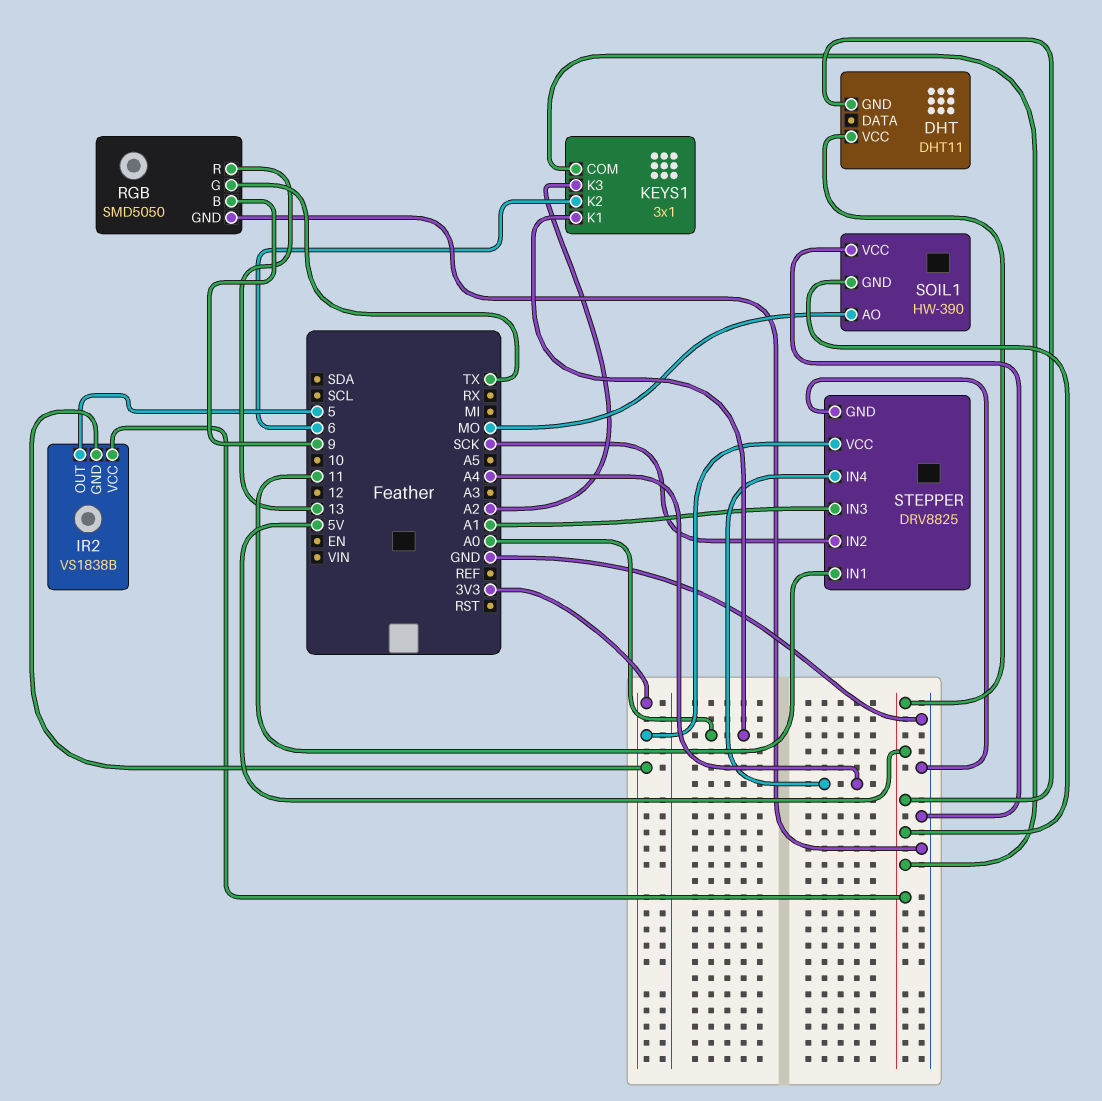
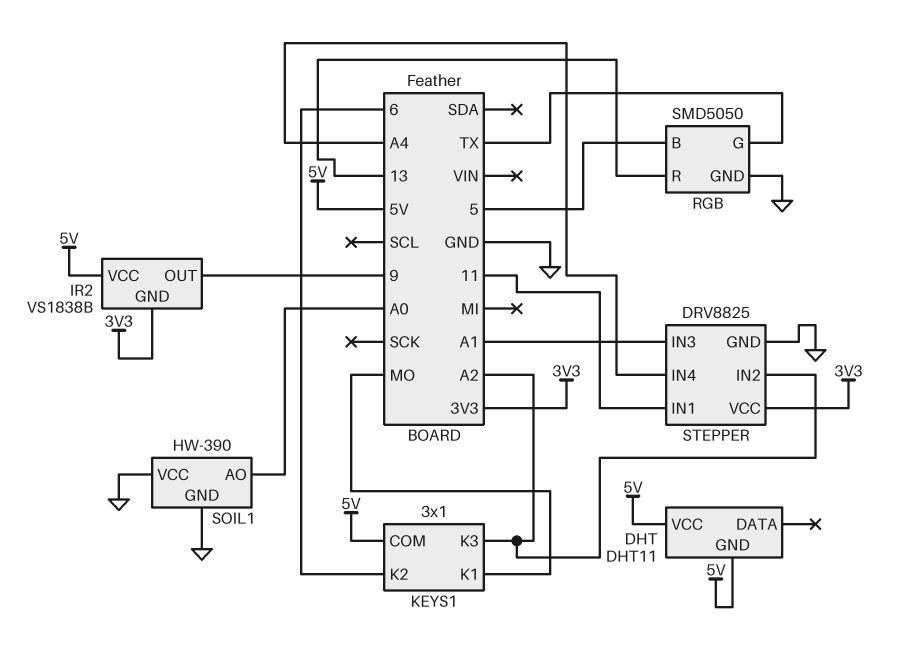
IR2 pin OUT: 5 -> 9
KEYS1 pin K1: A0 -> MO
RGB pin B: 9 -> 5
SOIL1 pin AO: MO -> A0
SOIL1 pin GND: 5V -> GND
STEPPER pin IN2: SCK -> A2

